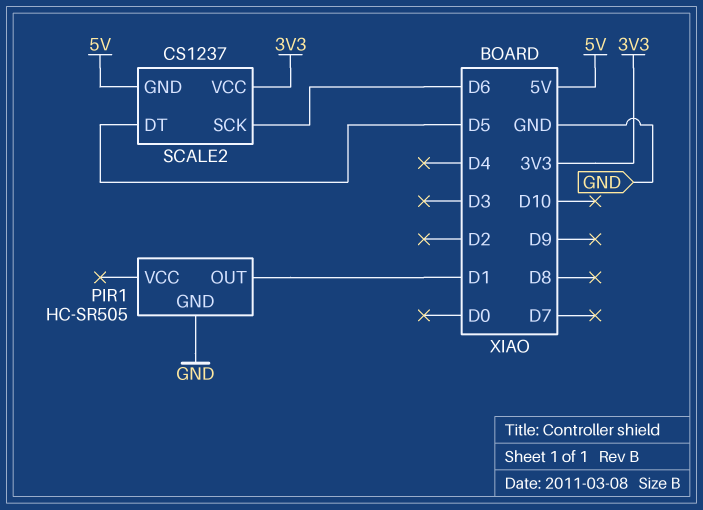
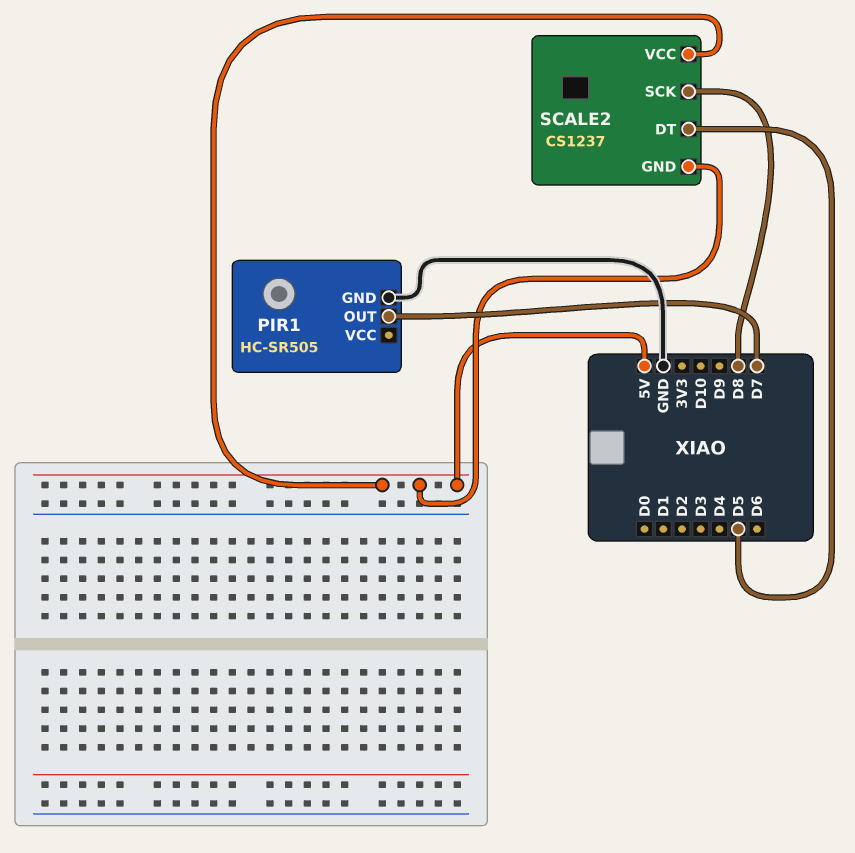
PIR1 pin OUT: D1 -> D7
SCALE2 pin SCK: D6 -> D8
SCALE2 pin VCC: 3V3 -> 5V

